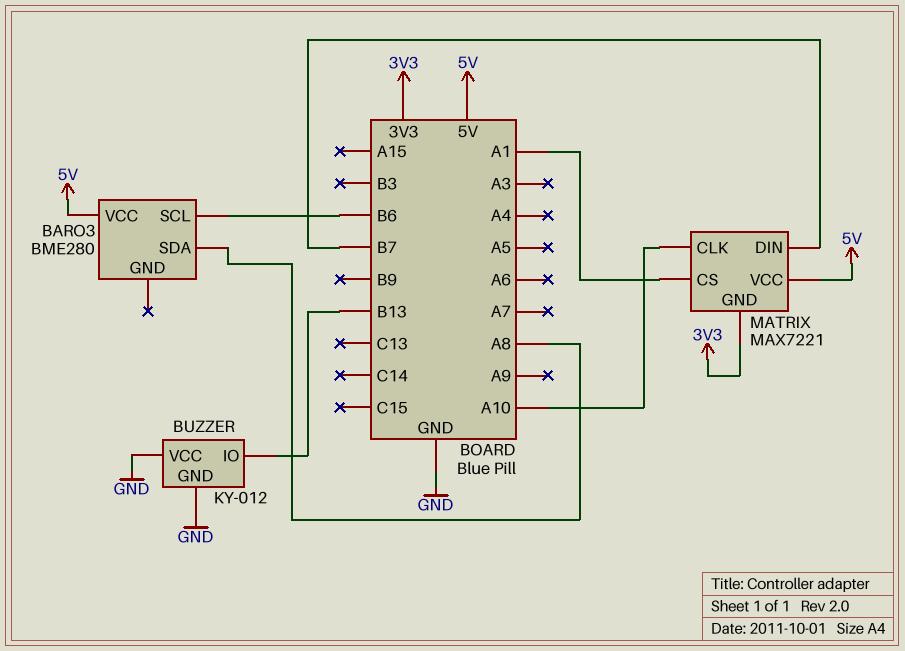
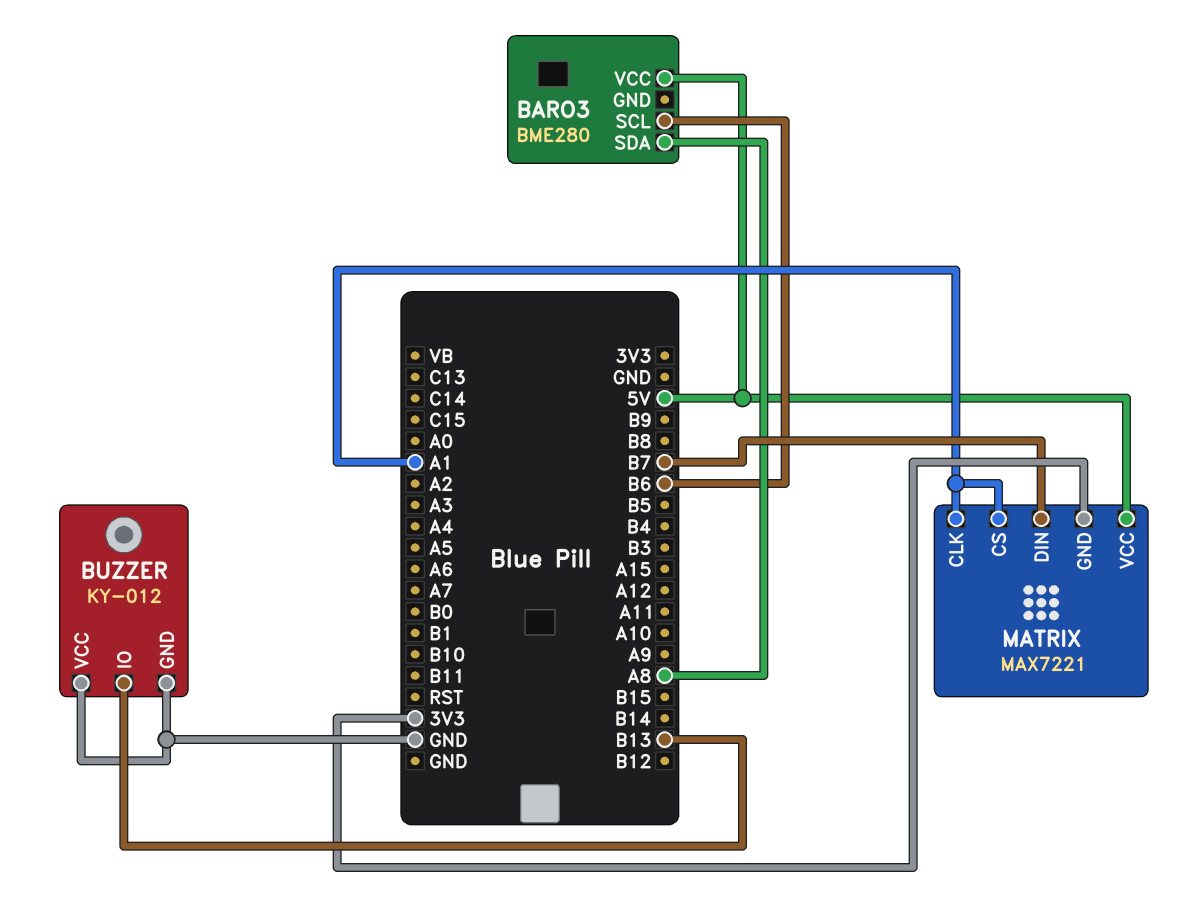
MATRIX pin CLK: A10 -> A1

